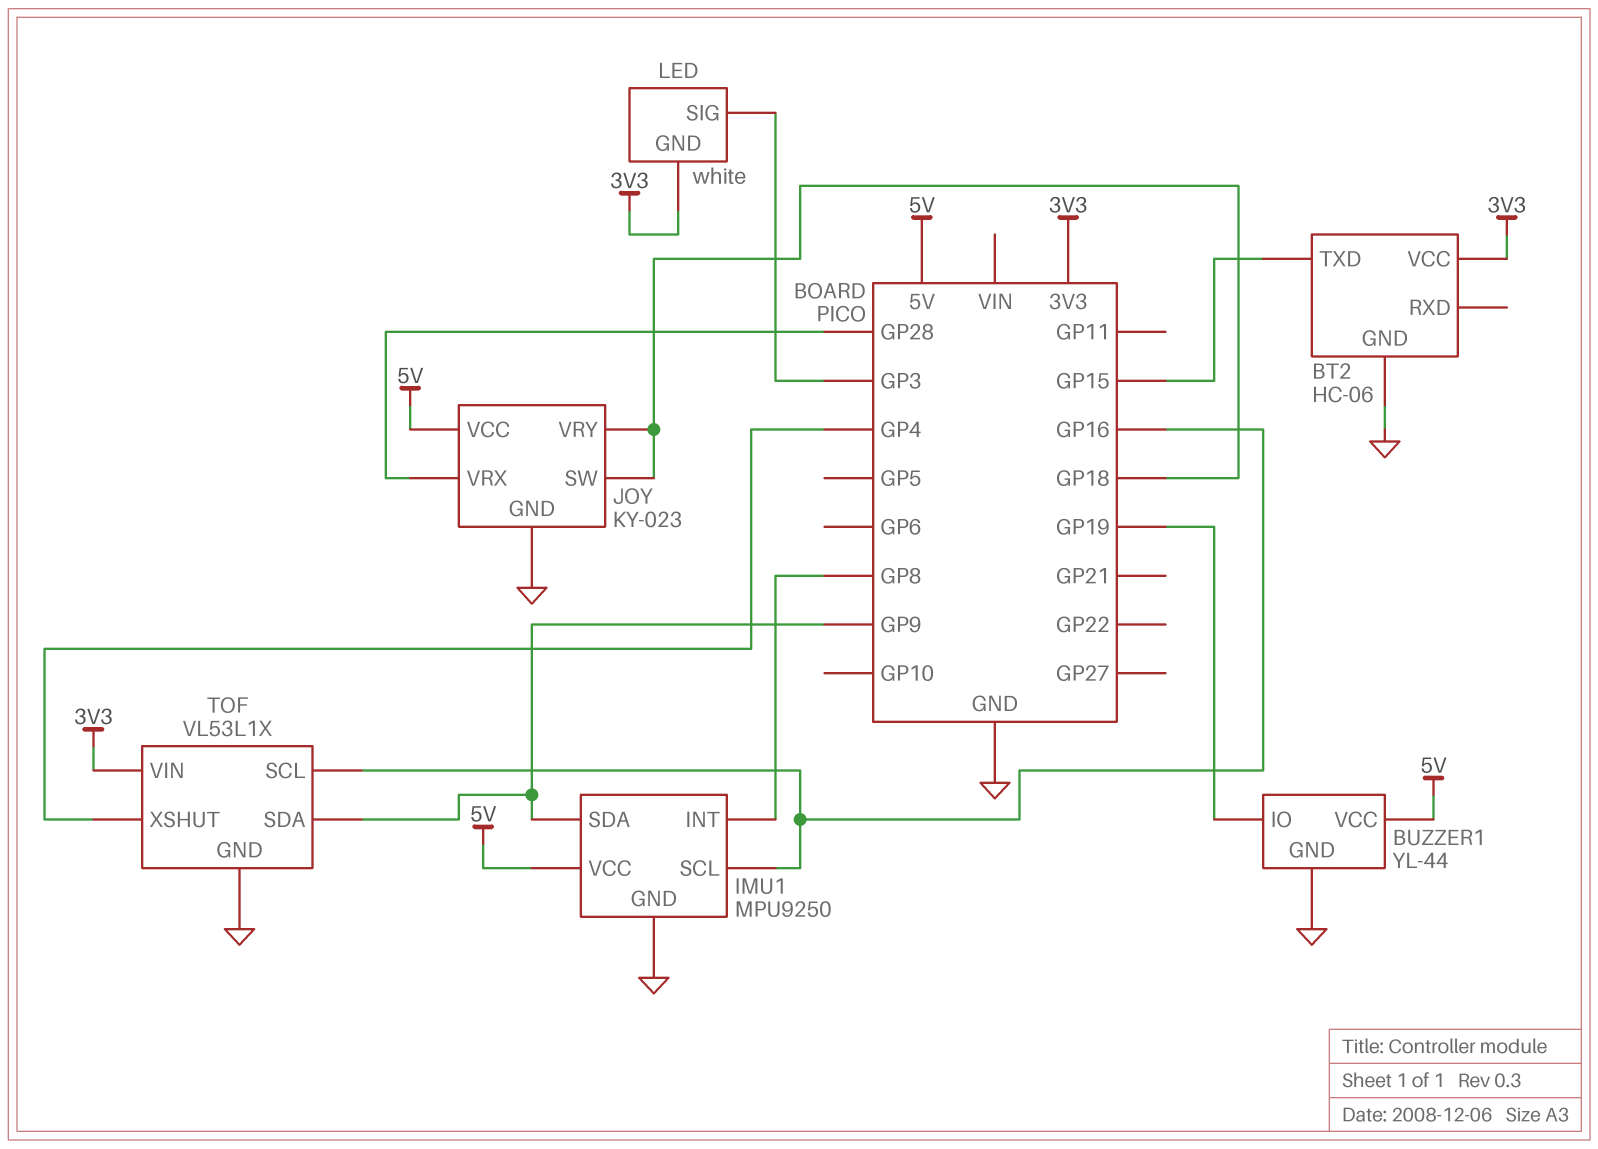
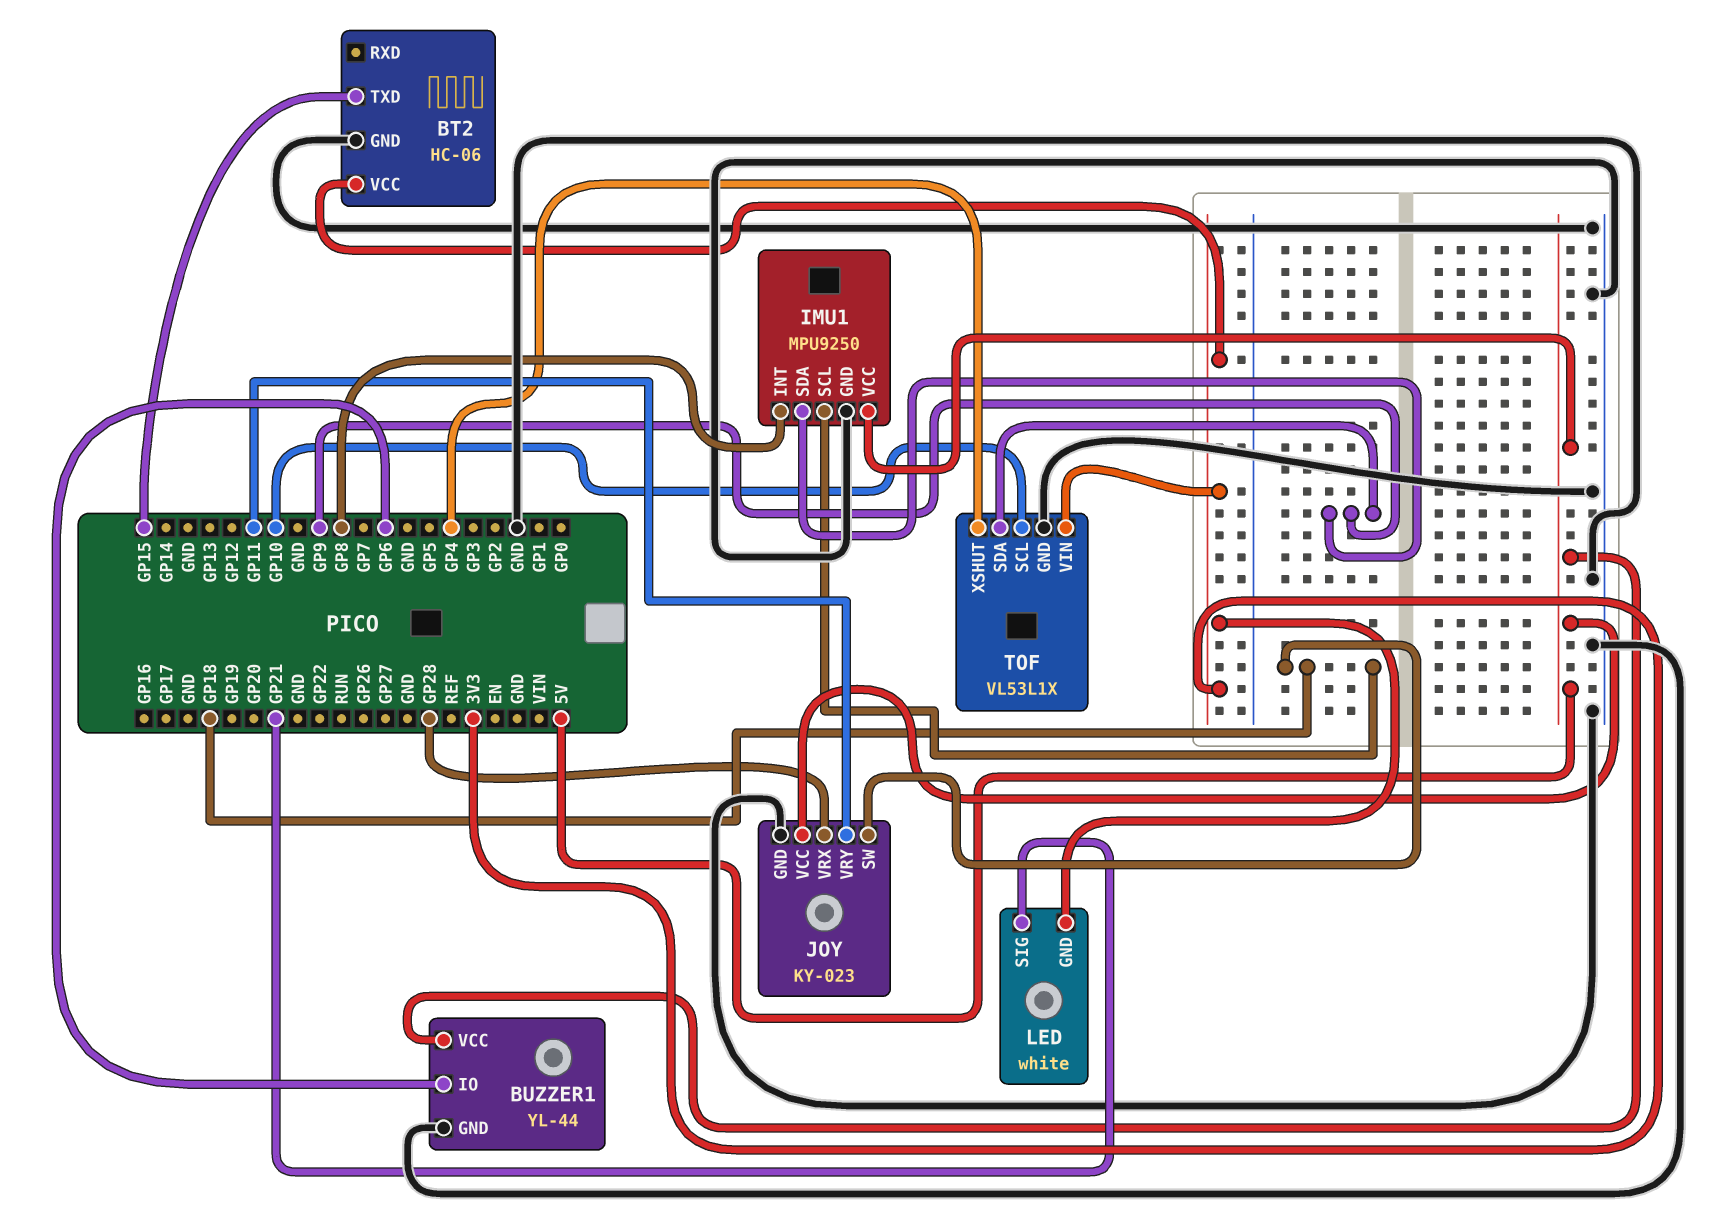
BUZZER1 pin IO: GP19 -> GP6
IMU1 pin SCL: GP16 -> GP18
JOY pin VRY: GP18 -> GP11
LED pin SIG: GP3 -> GP21
TOF pin SCL: GP16 -> GP10

